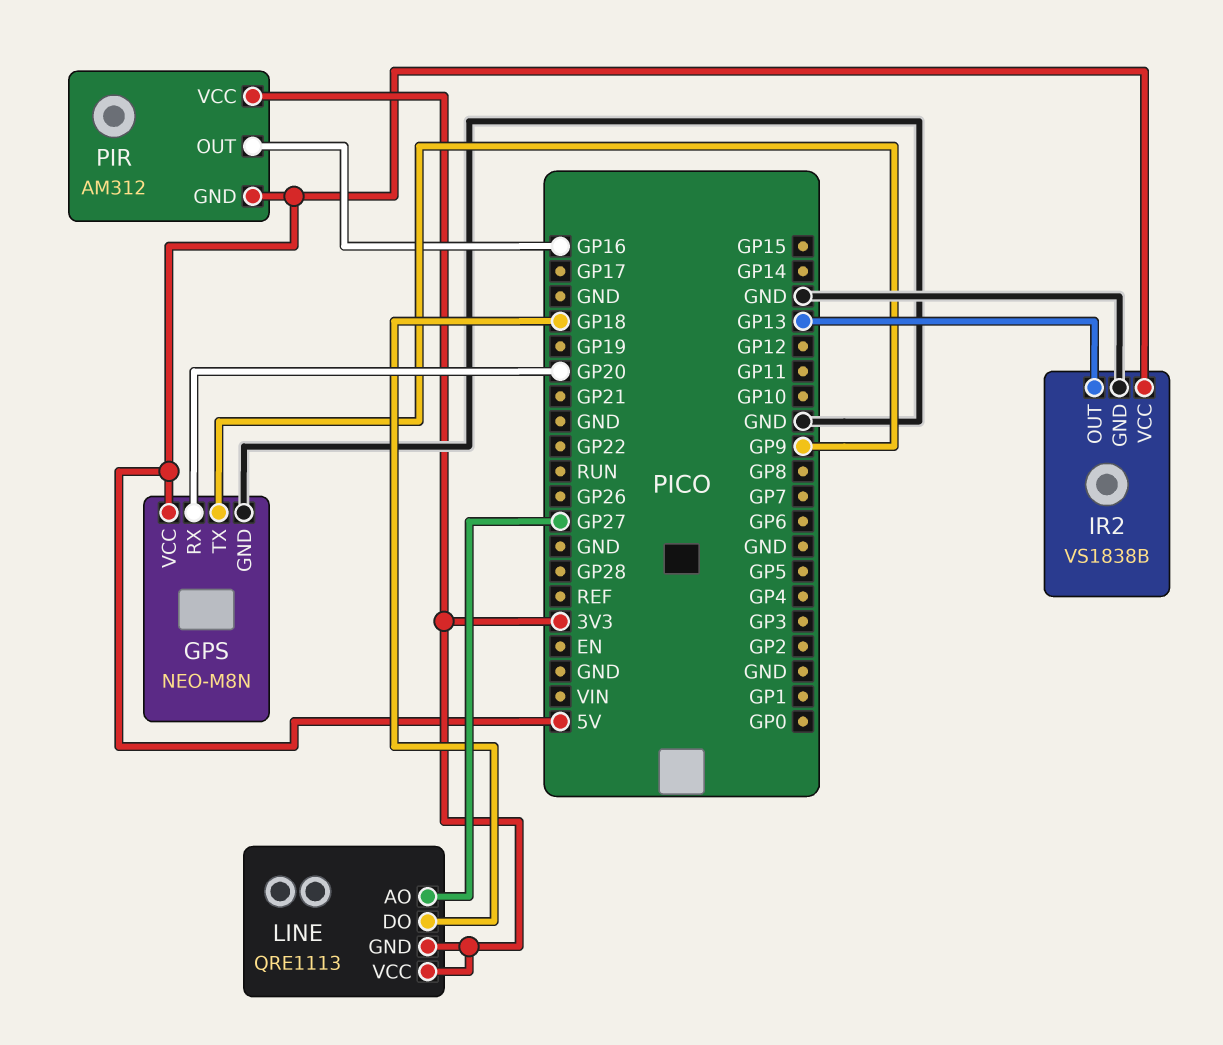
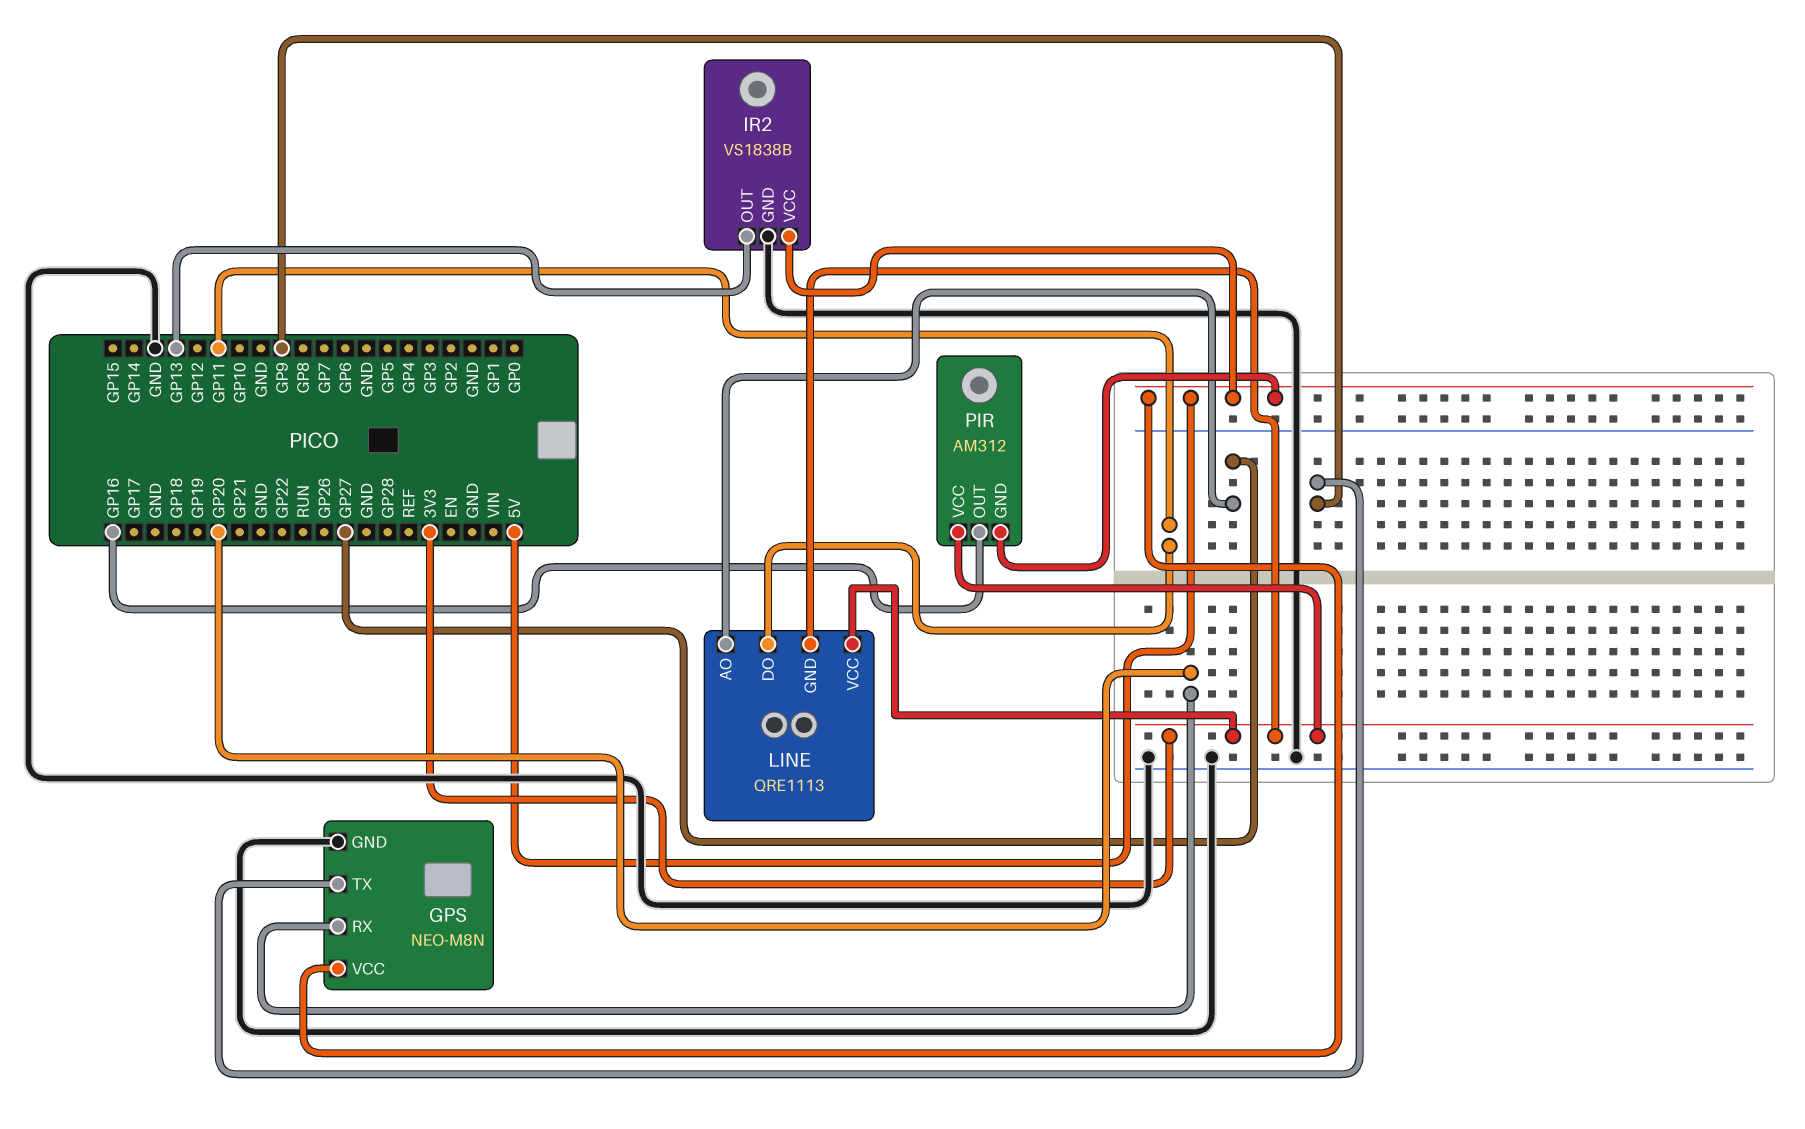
LINE pin DO: GP18 -> GP11

